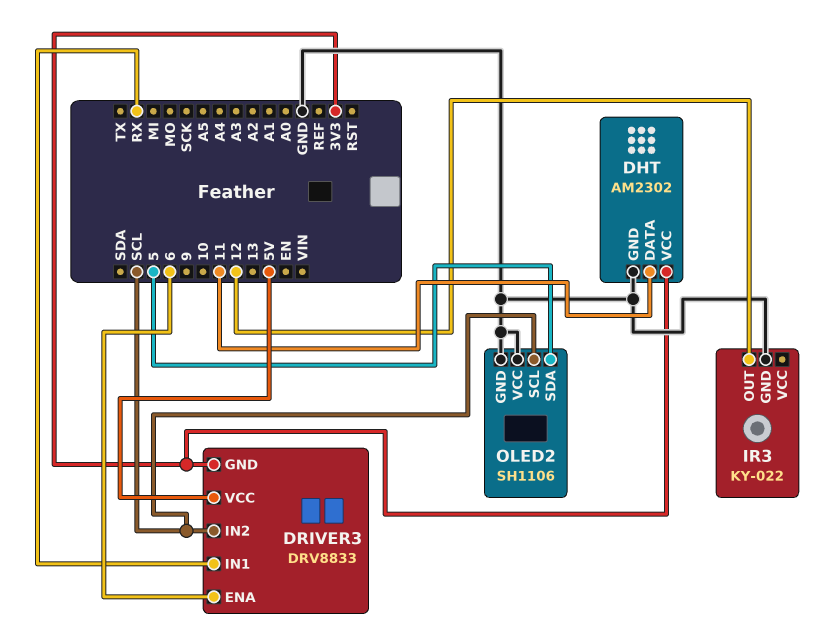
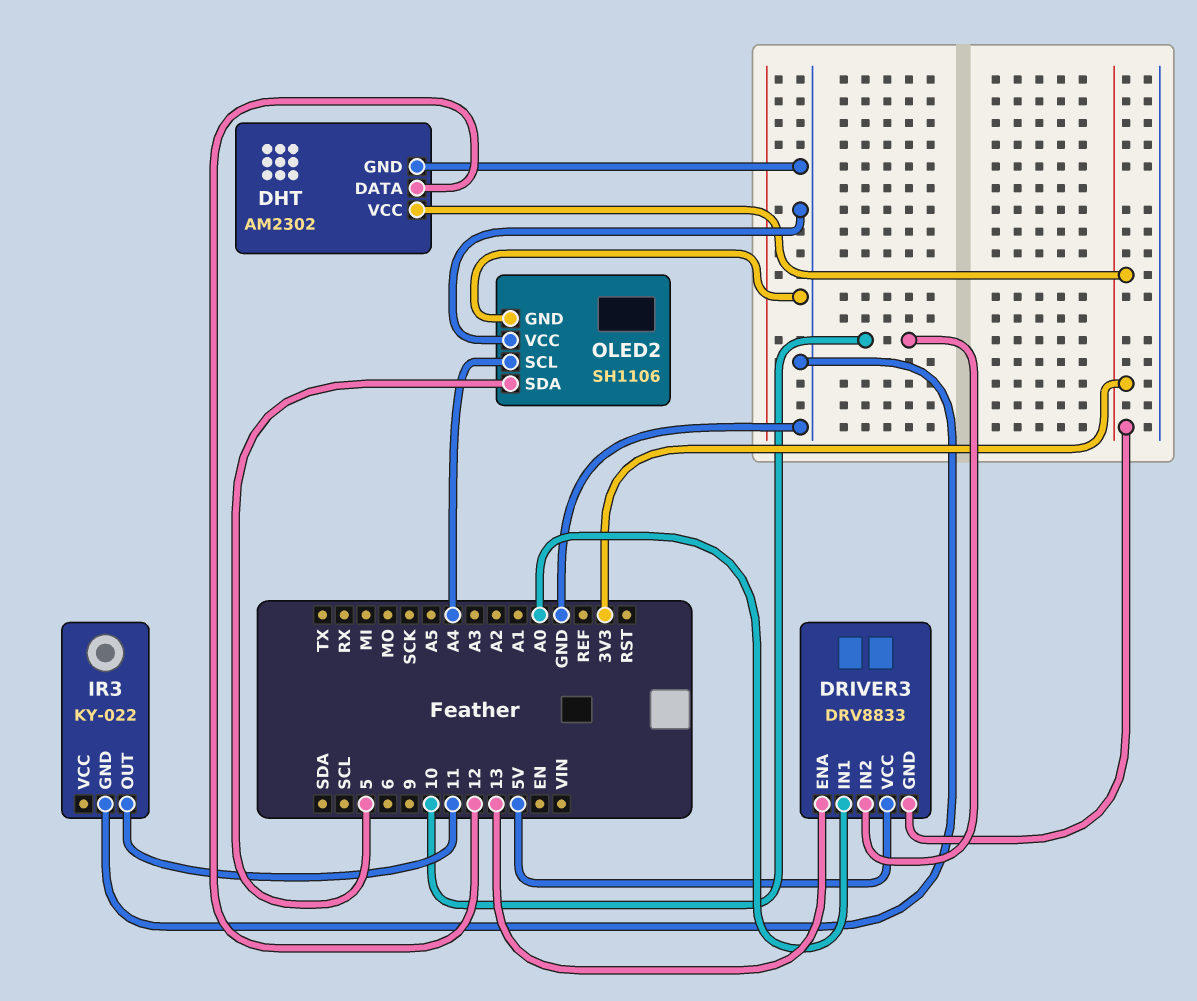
DHT pin DATA: 11 -> 12
DRIVER3 pin ENA: 6 -> 13
DRIVER3 pin IN1: RX -> A0
DRIVER3 pin IN2: SCL -> 10
IR3 pin OUT: 12 -> 11
OLED2 pin SCL: SCL -> A4

